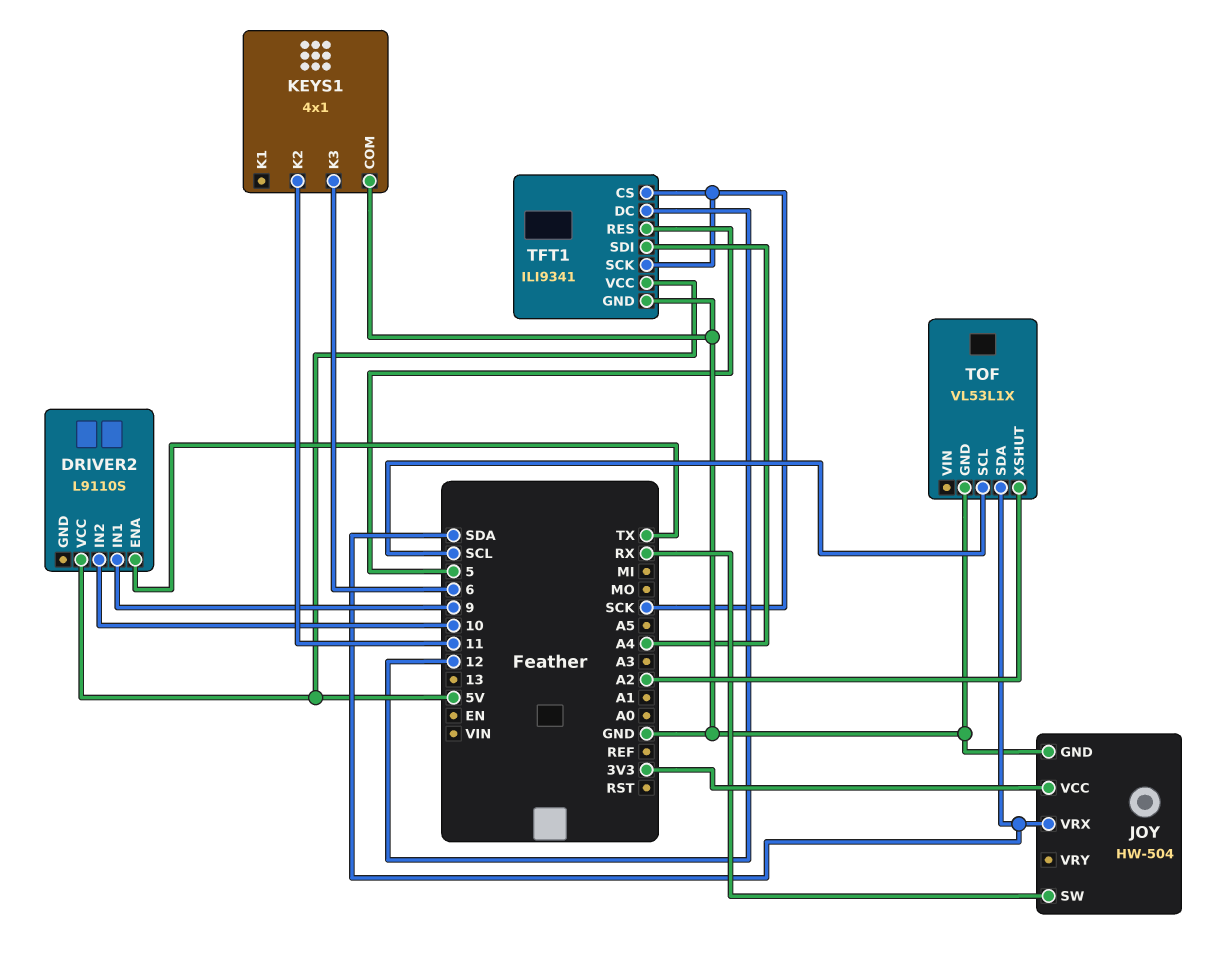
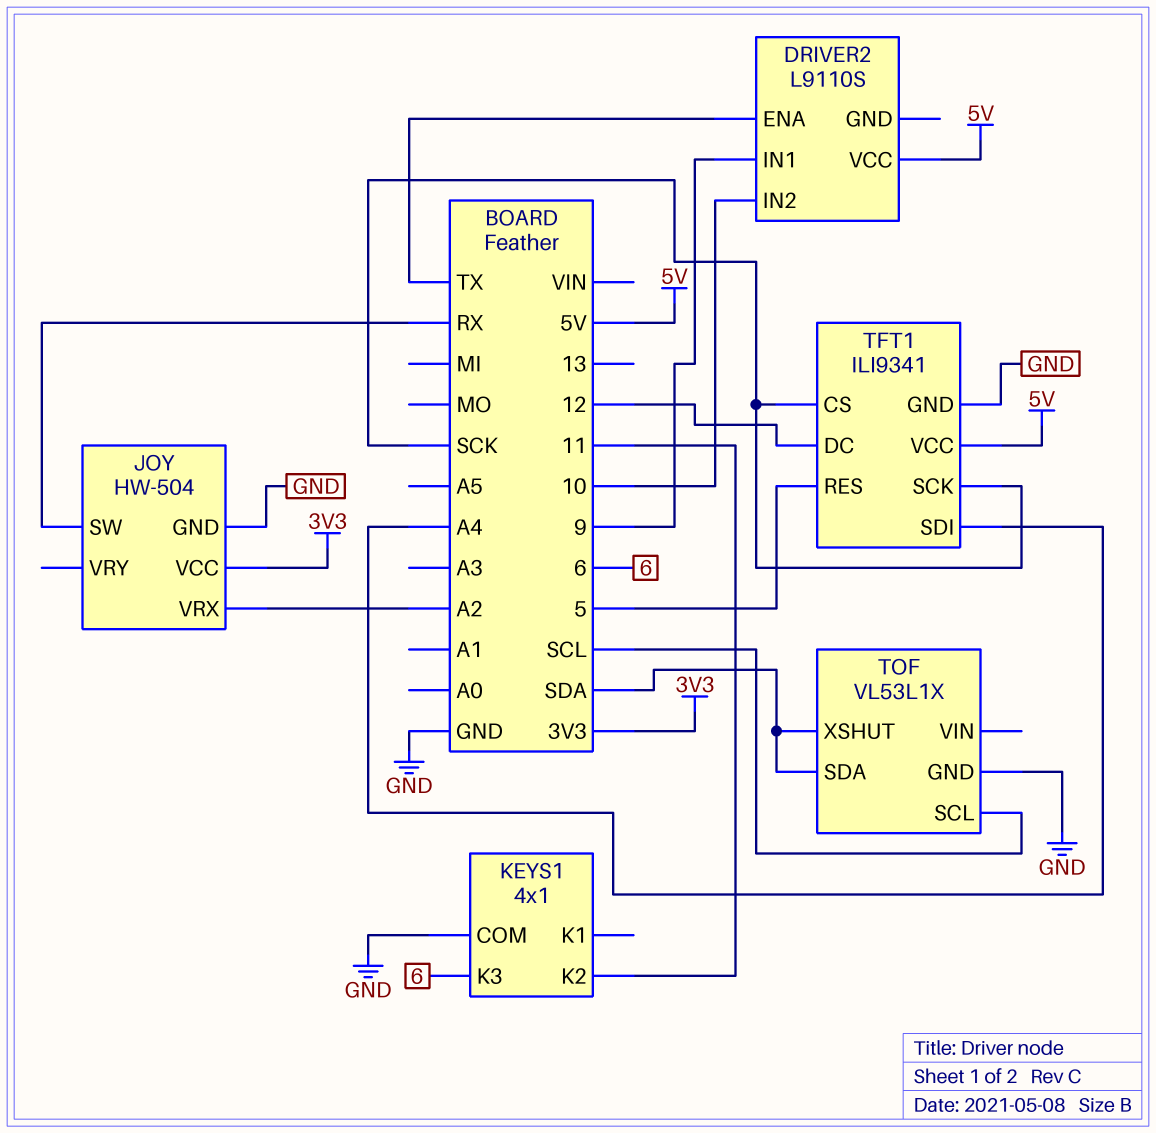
JOY pin VRX: SDA -> A2
TOF pin XSHUT: A2 -> SDA

